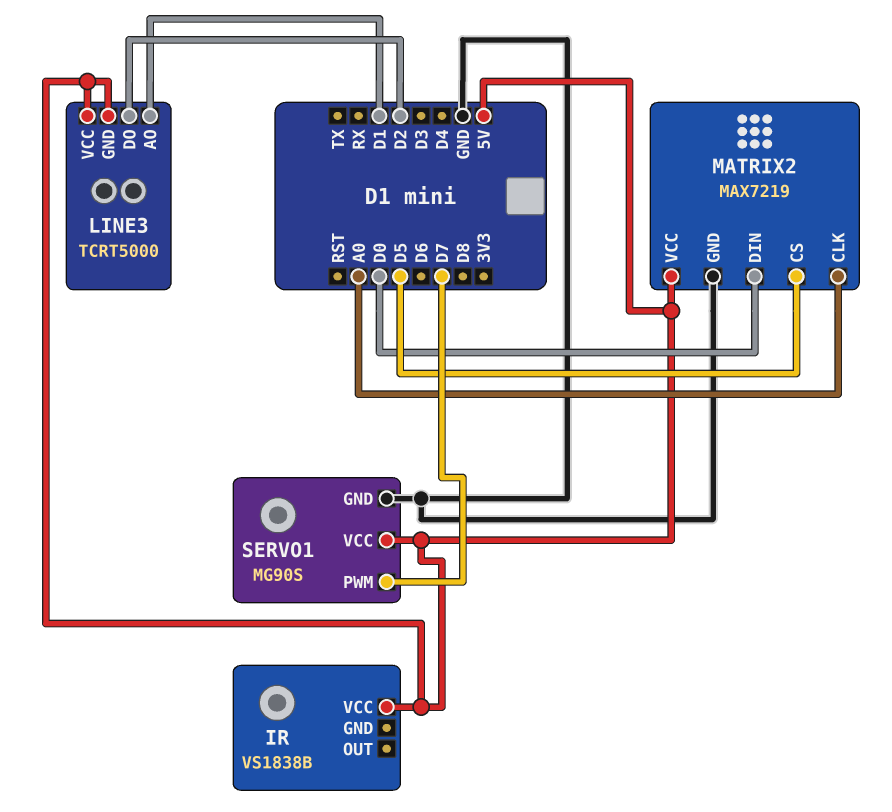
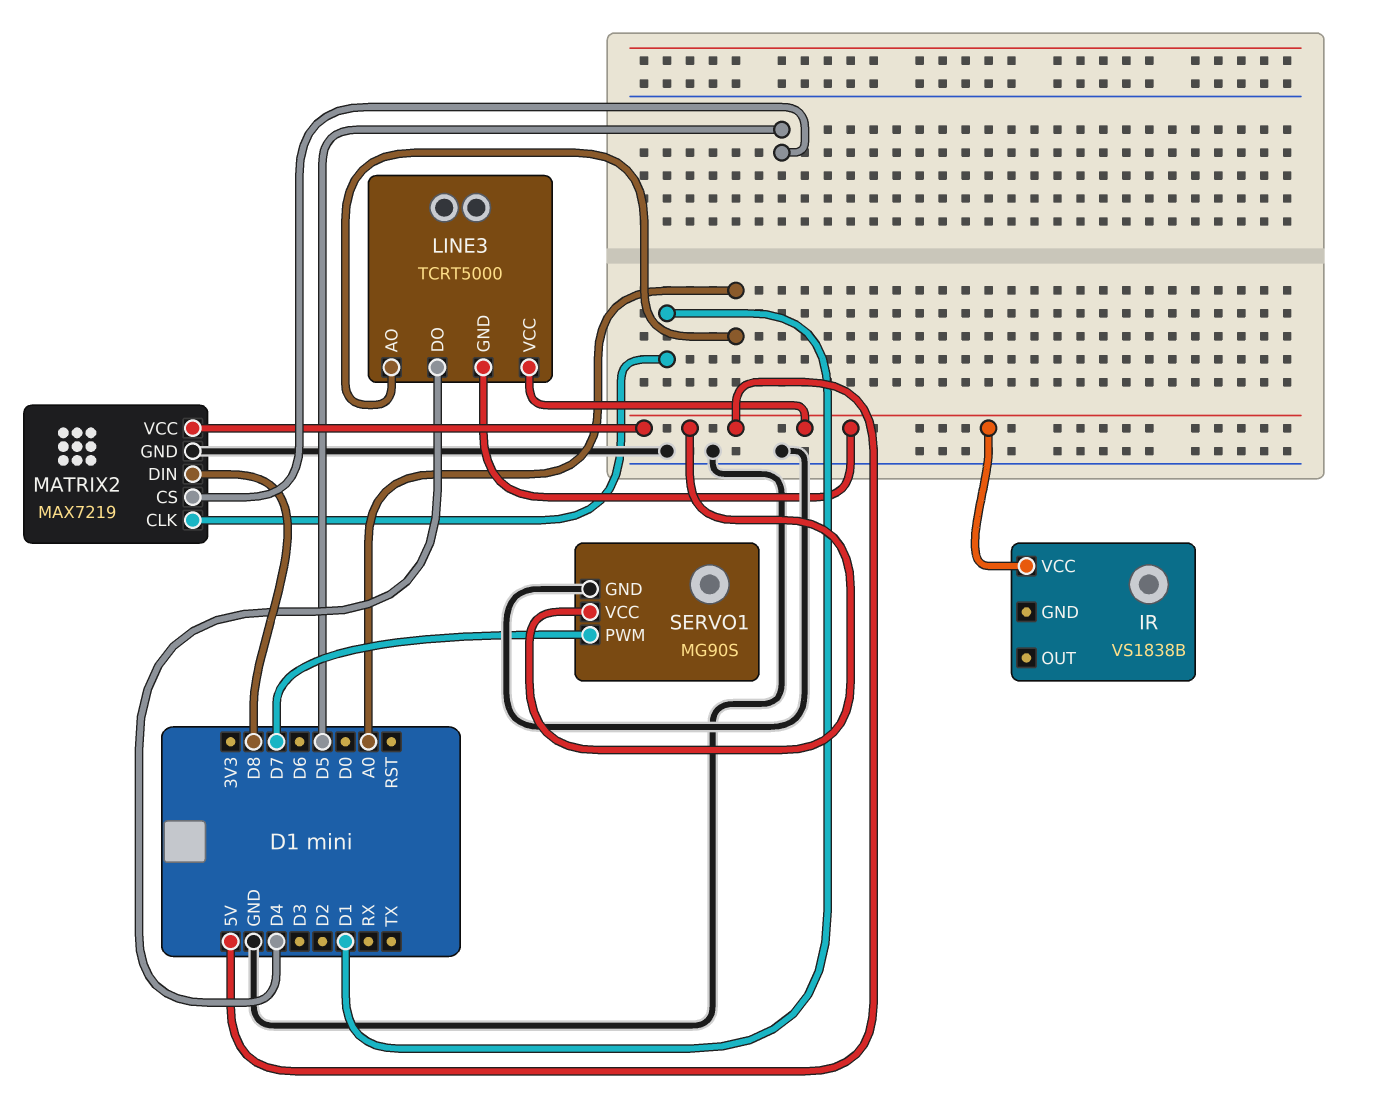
LINE3 pin AO: D1 -> A0
LINE3 pin DO: D2 -> D4
MATRIX2 pin CLK: A0 -> D1
MATRIX2 pin DIN: D0 -> D8

